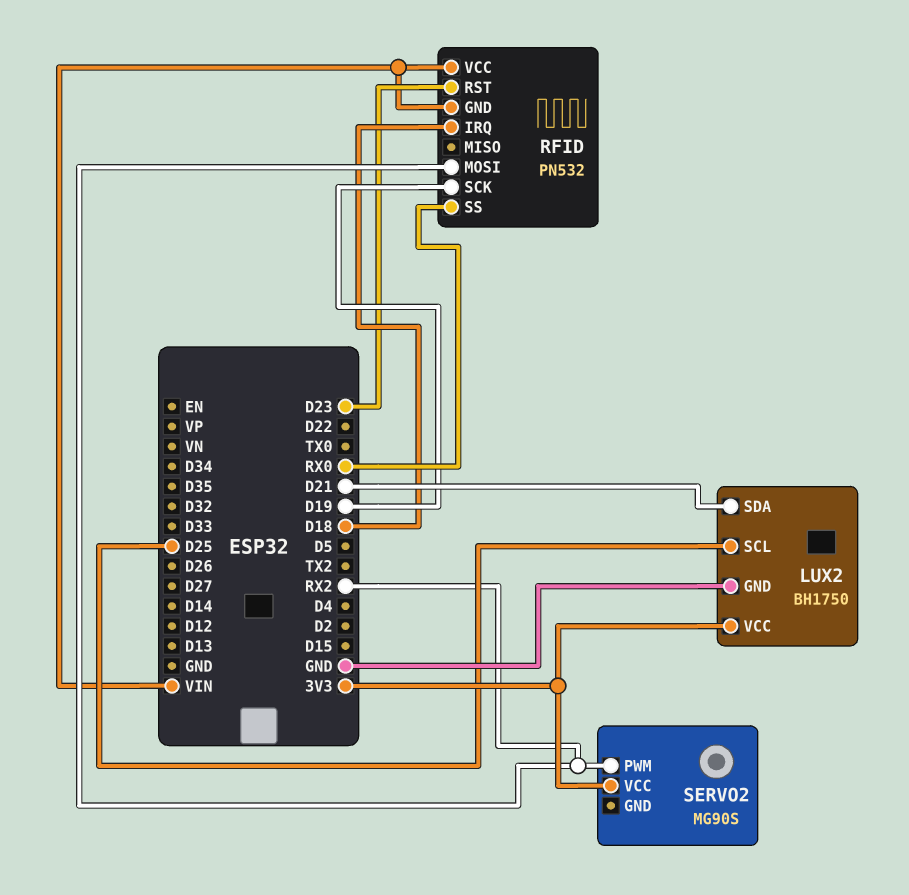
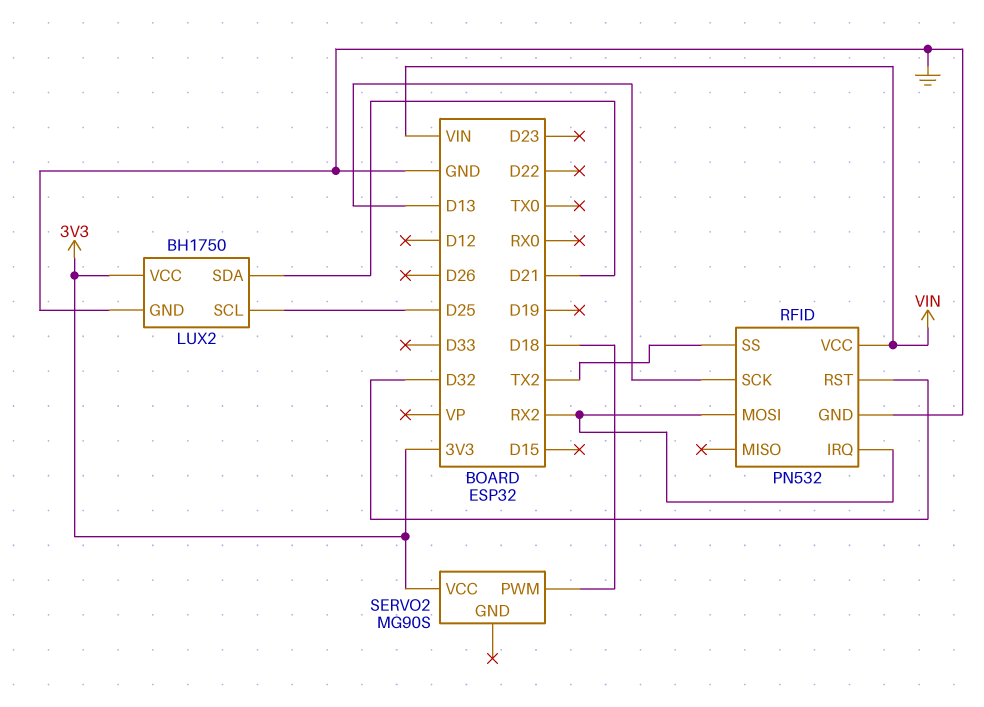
RFID pin GND: VIN -> GND
RFID pin IRQ: D18 -> RX2
RFID pin RST: D23 -> D32
RFID pin SCK: D19 -> D13
RFID pin SS: RX0 -> TX2
SERVO2 pin PWM: RX2 -> D18

